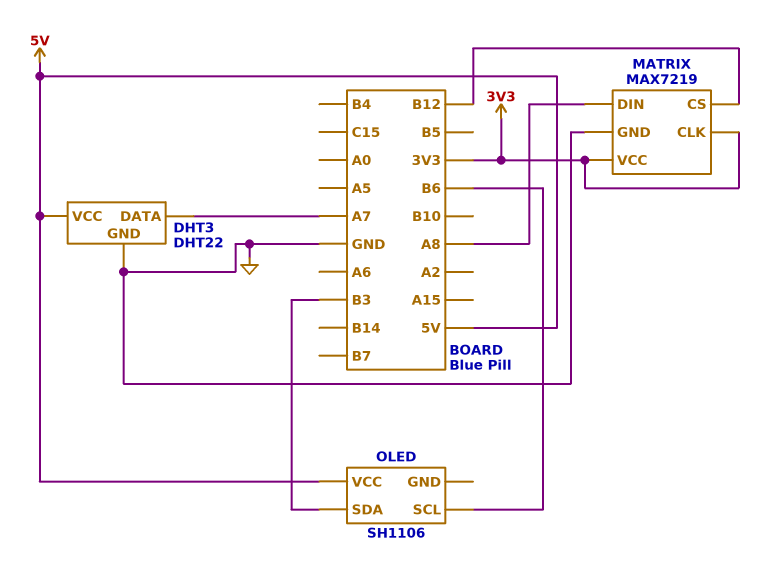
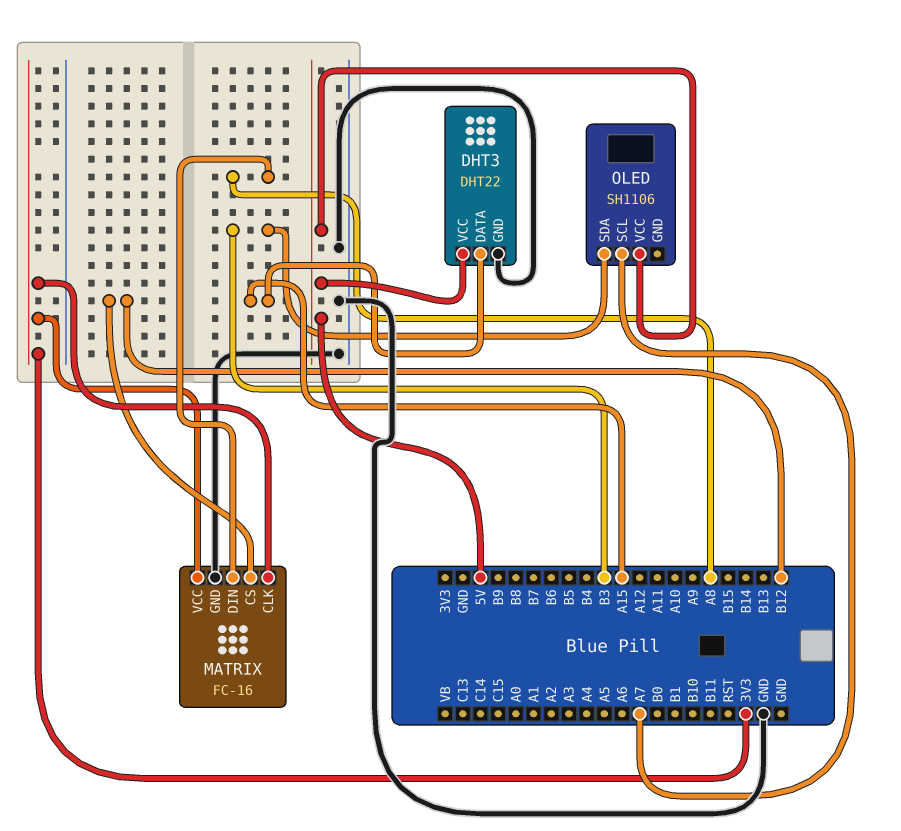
DHT3 pin DATA: A7 -> A15
MATRIX: MAX7219 -> FC-16
OLED pin SCL: B6 -> A7

